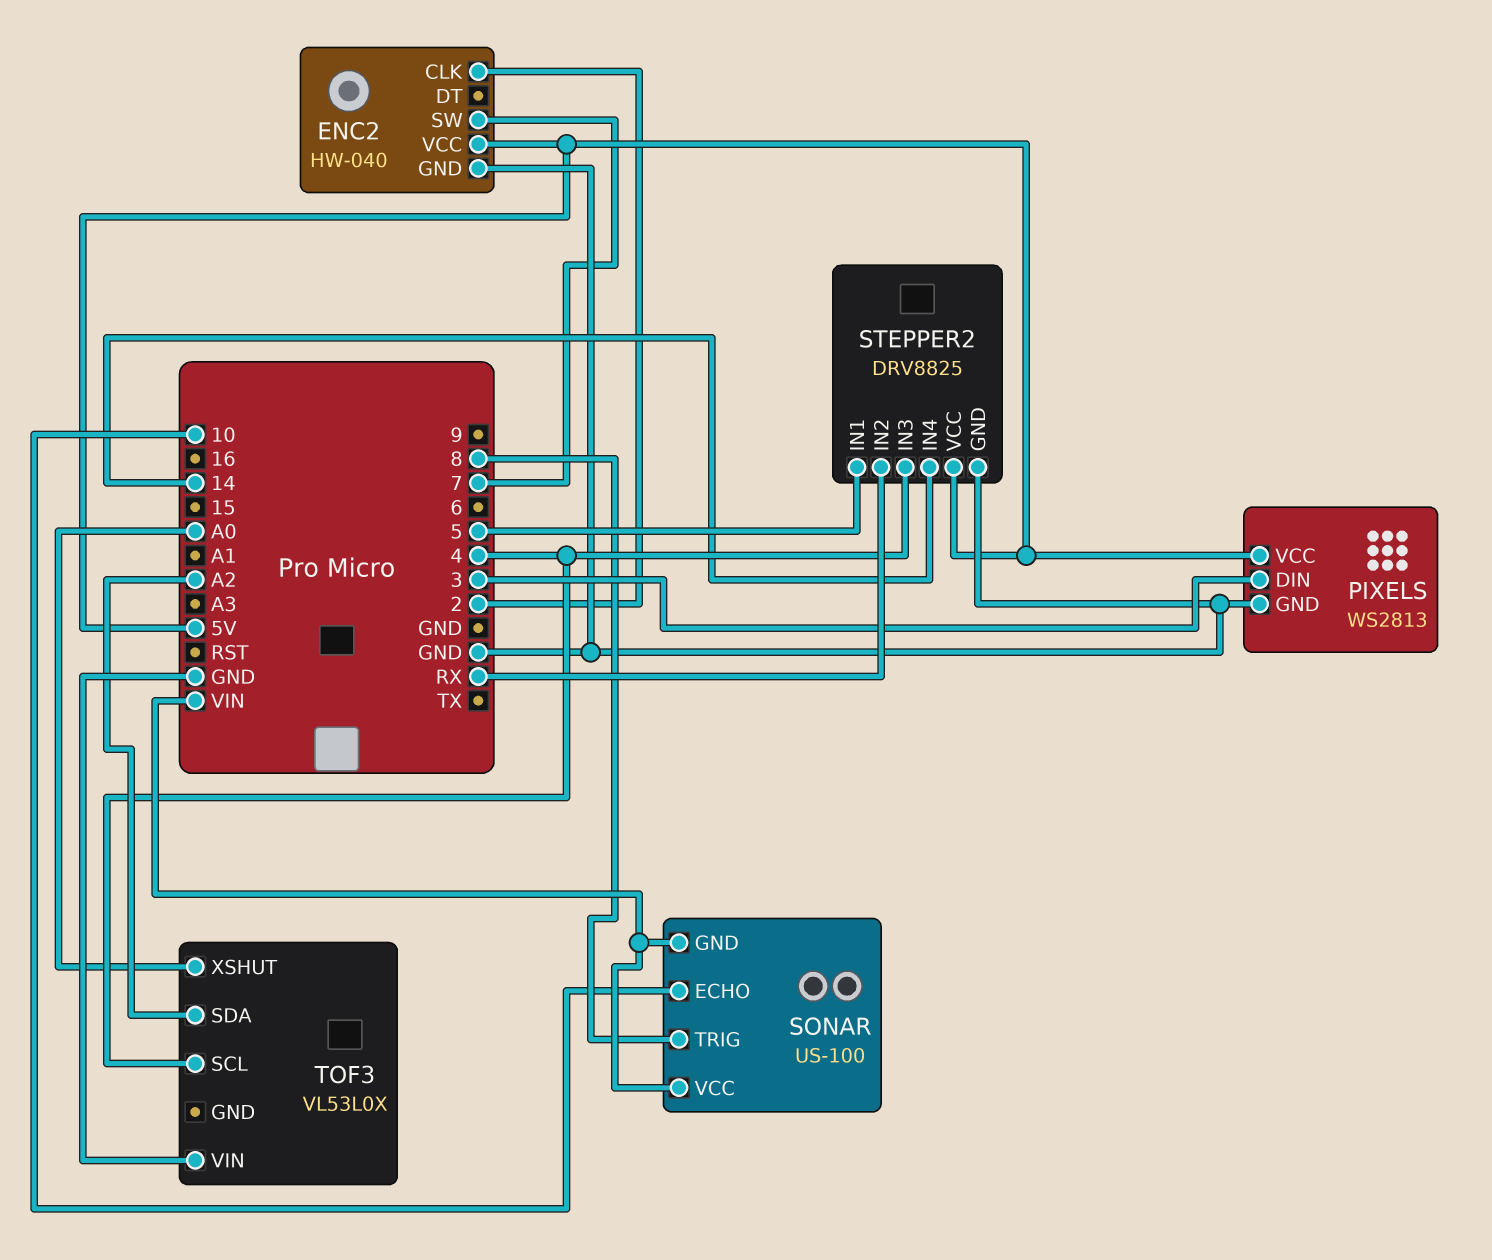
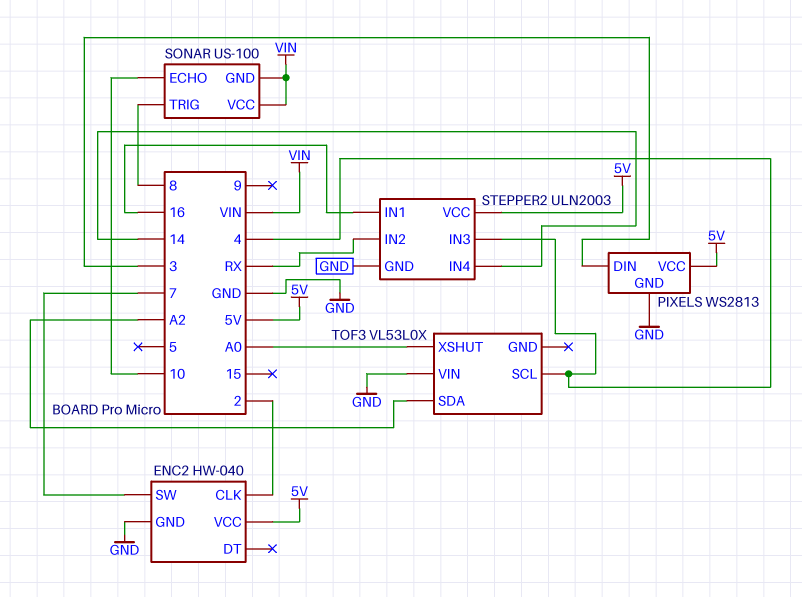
STEPPER2: DRV8825 -> ULN2003
STEPPER2 pin IN1: 5 -> 16

